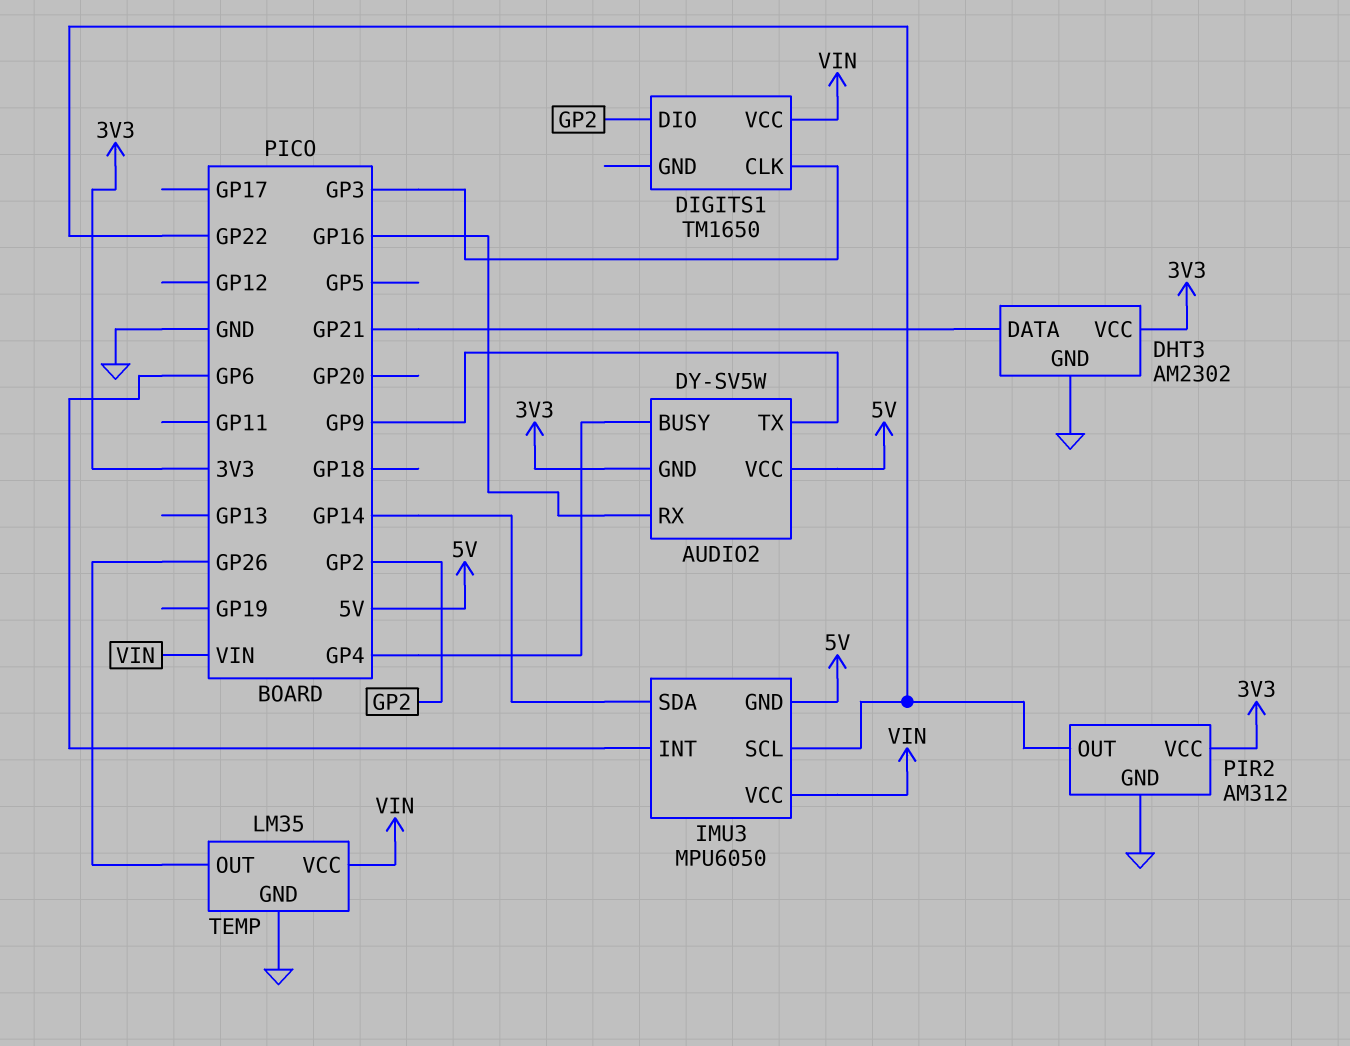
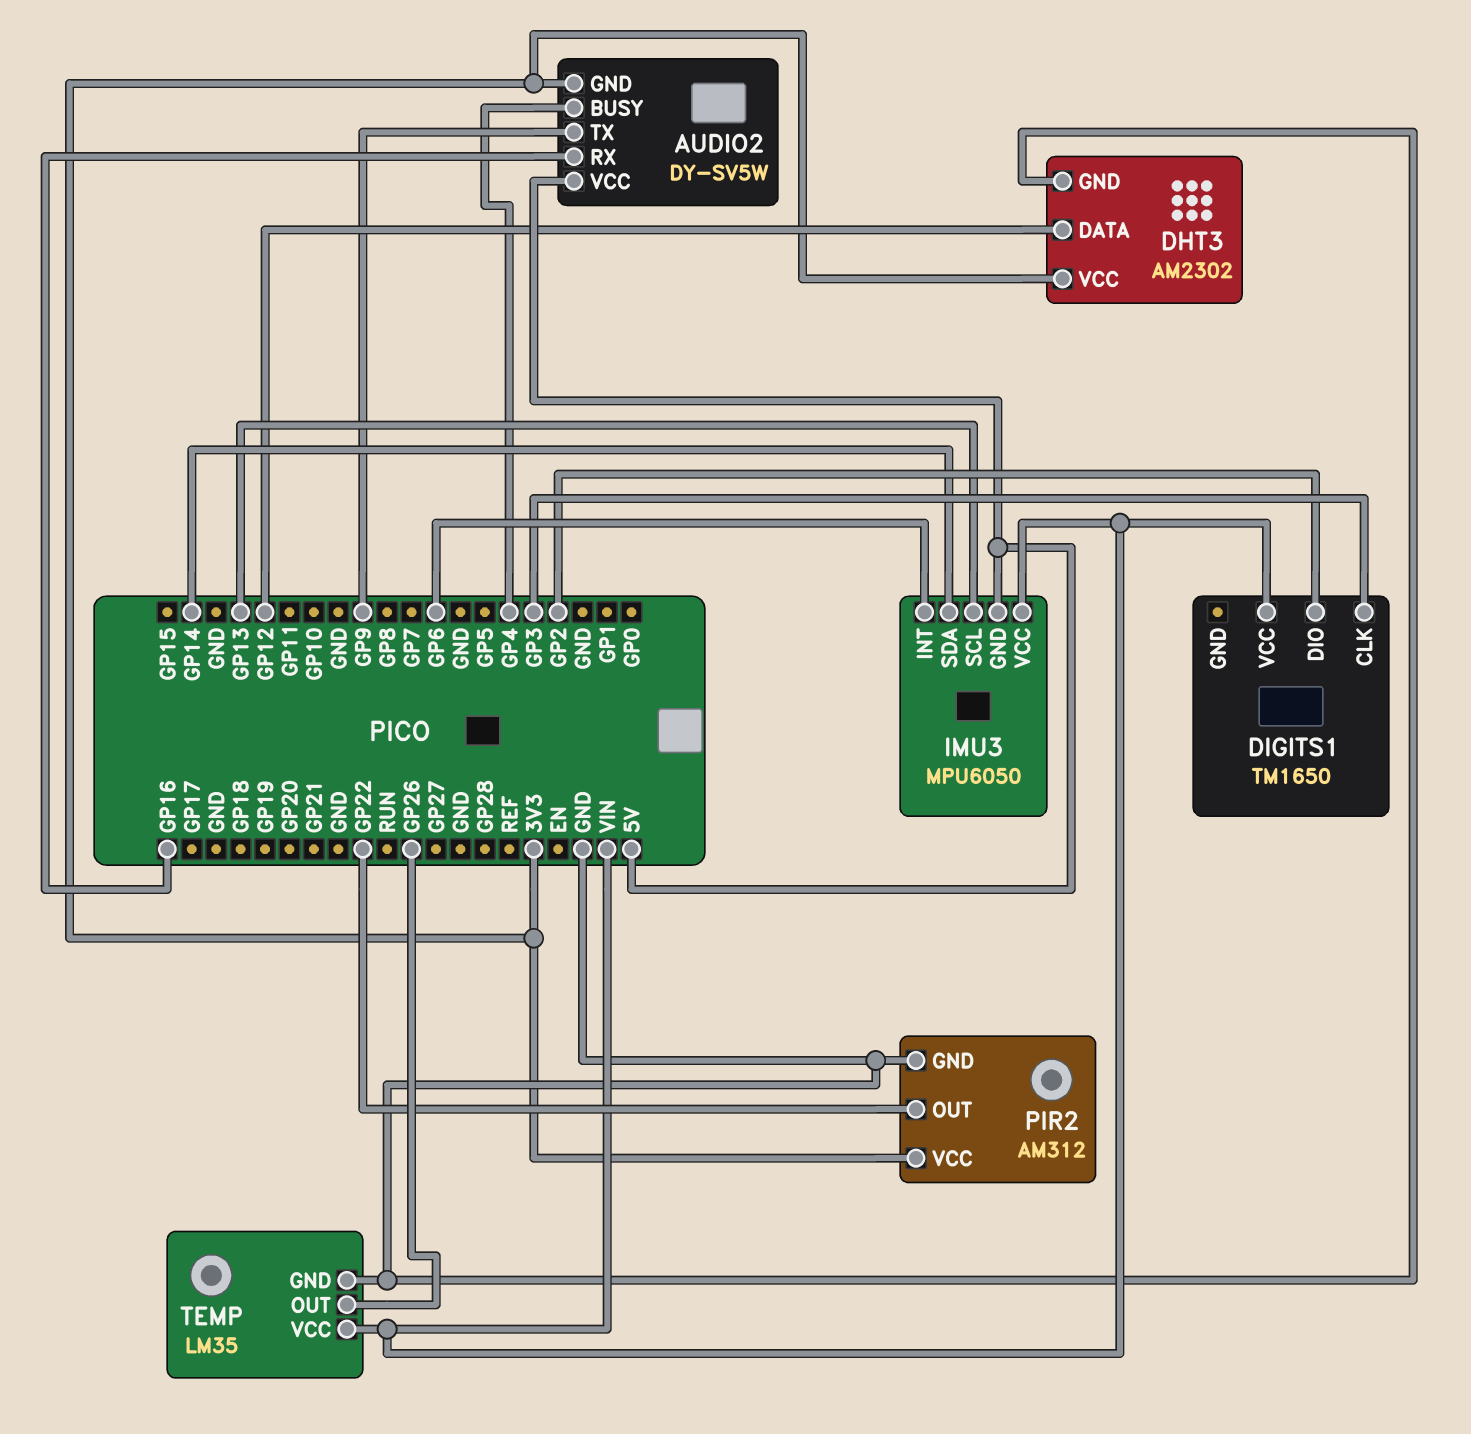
DHT3 pin DATA: GP21 -> GP12
IMU3 pin SCL: GP22 -> GP13

